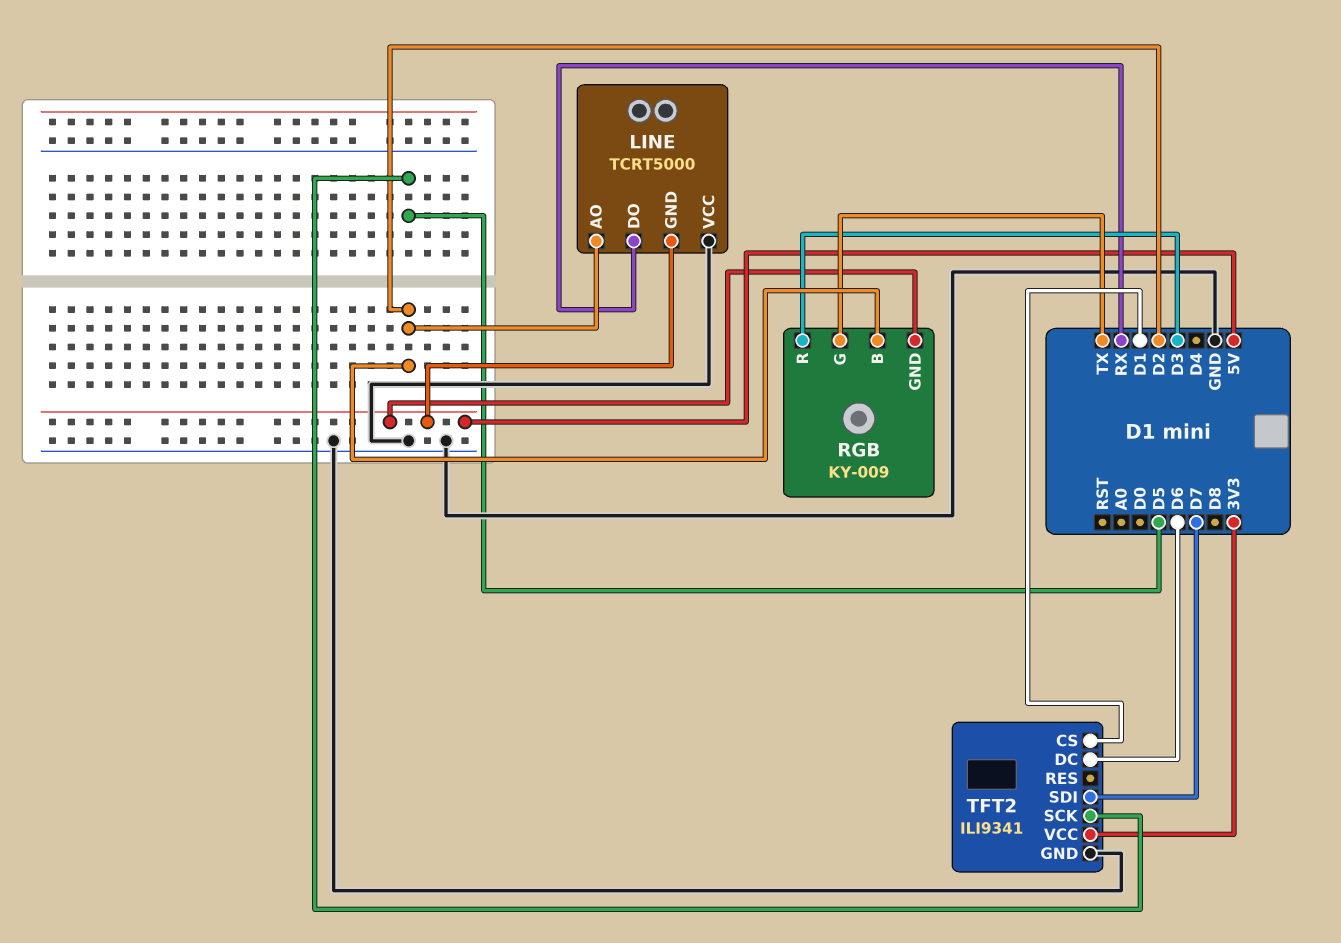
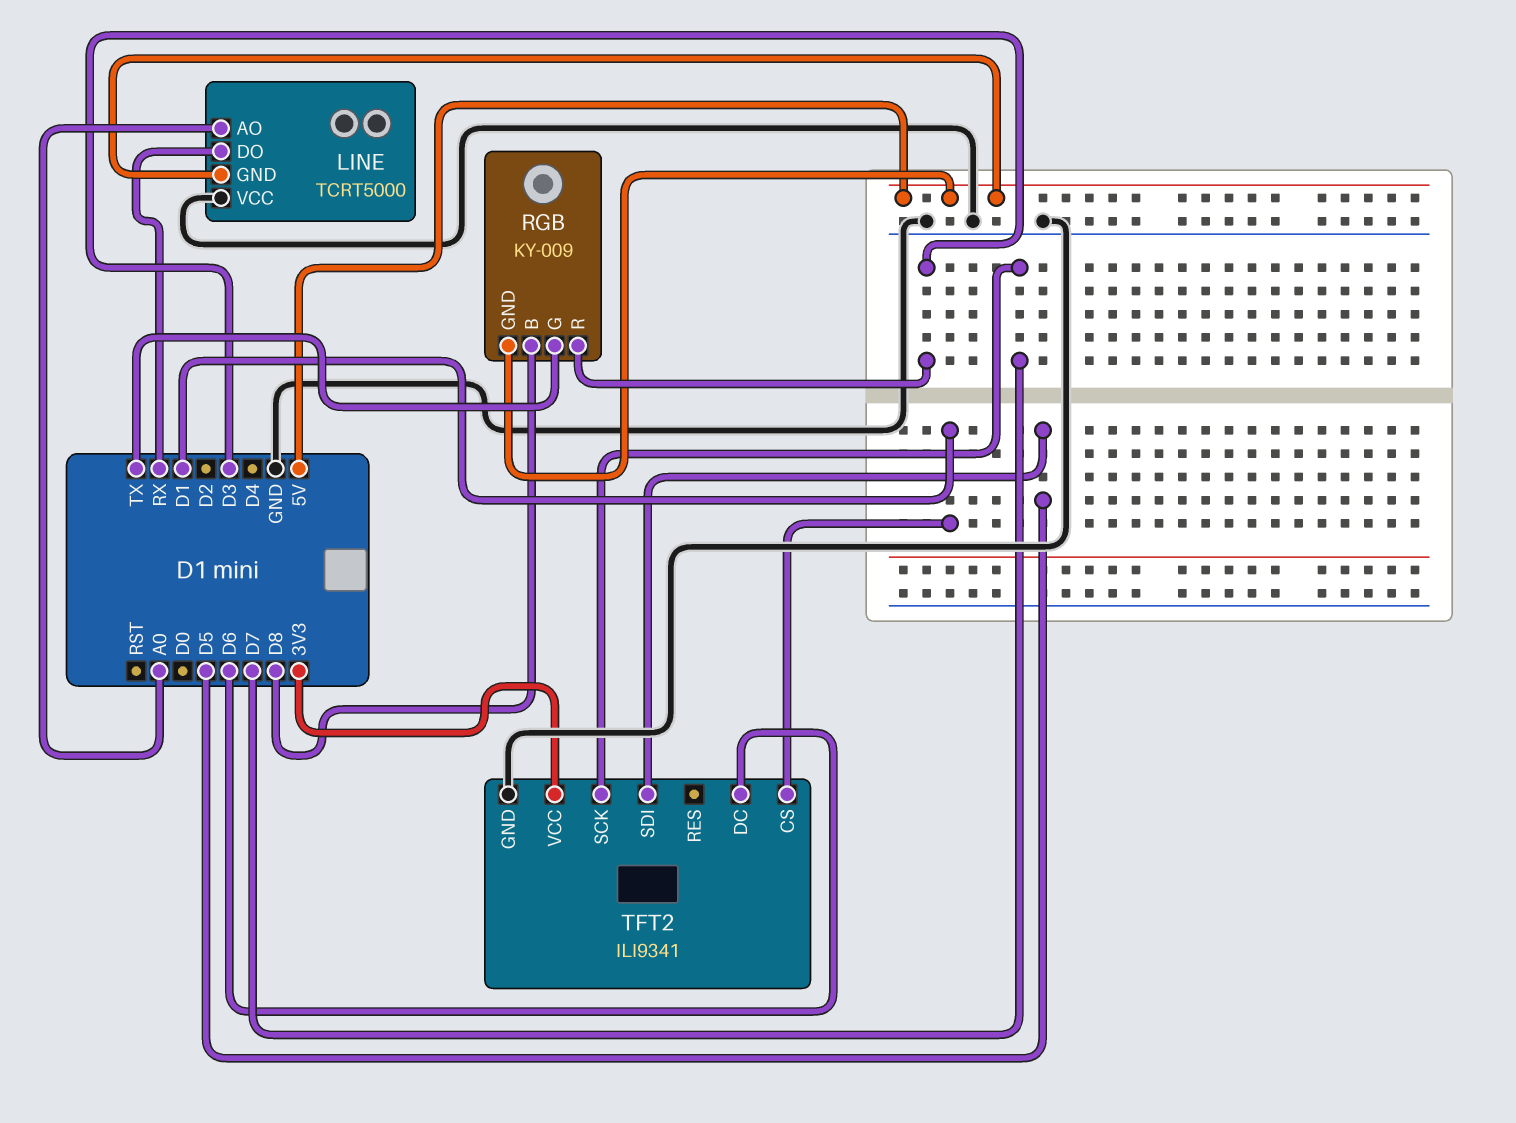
LINE pin AO: D2 -> A0
RGB pin B: D2 -> D8
TFT2 pin SCK: D5 -> D7
TFT2 pin SDI: D7 -> D5

